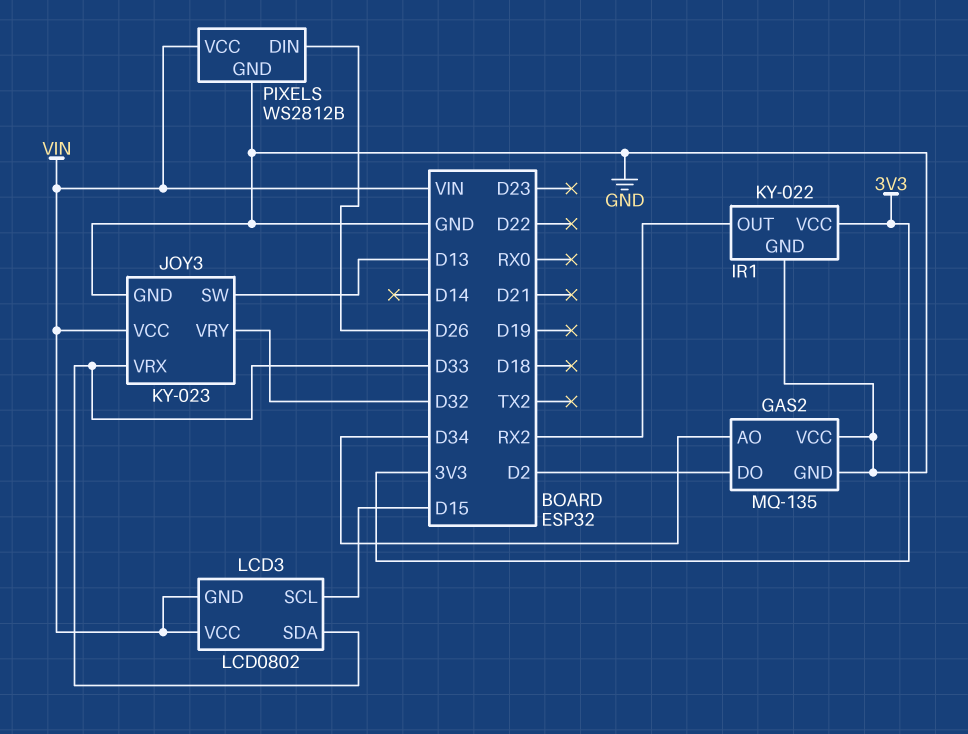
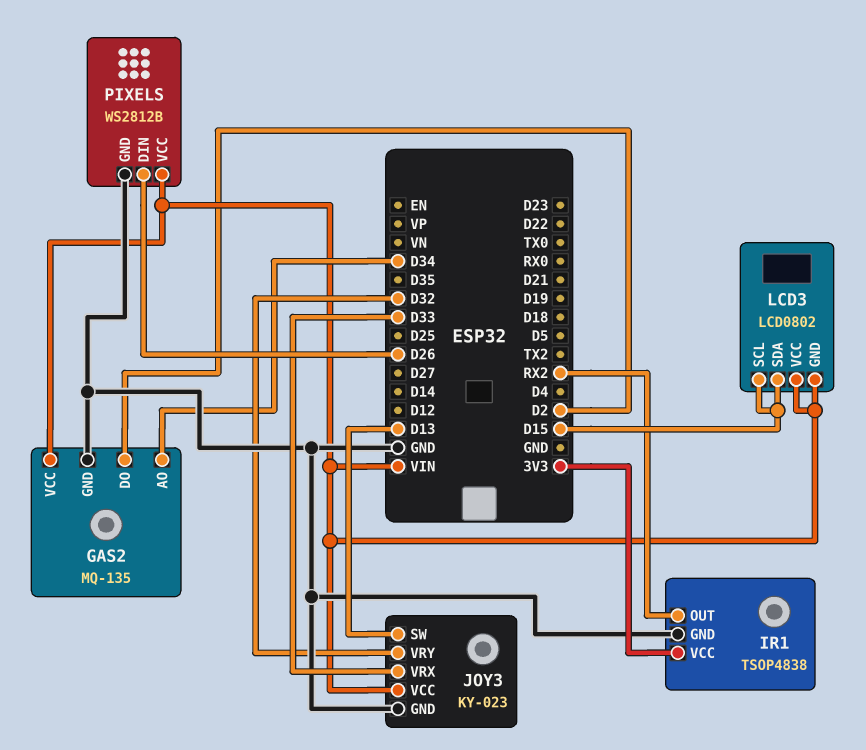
GAS2 pin VCC: GND -> VIN
IR1: KY-022 -> TSOP4838
LCD3 pin SDA: D33 -> D15

